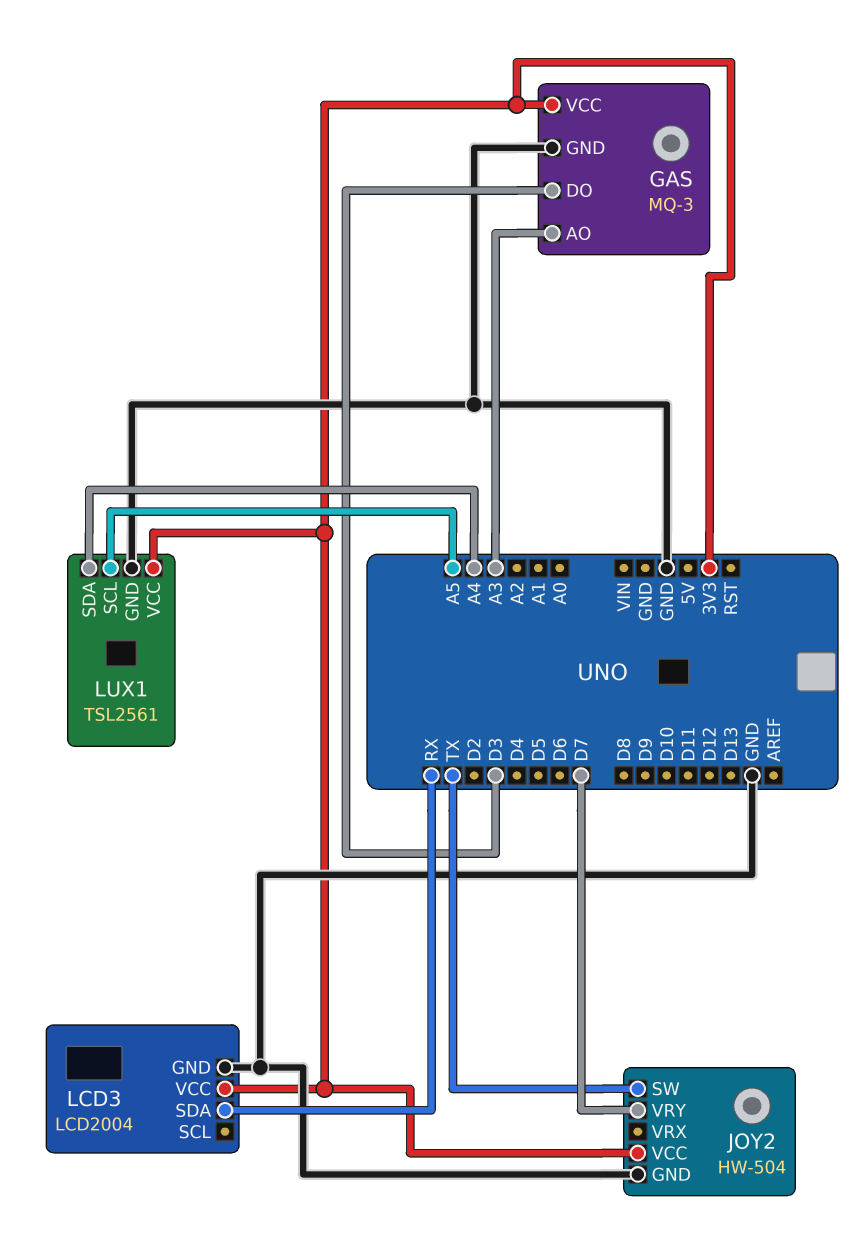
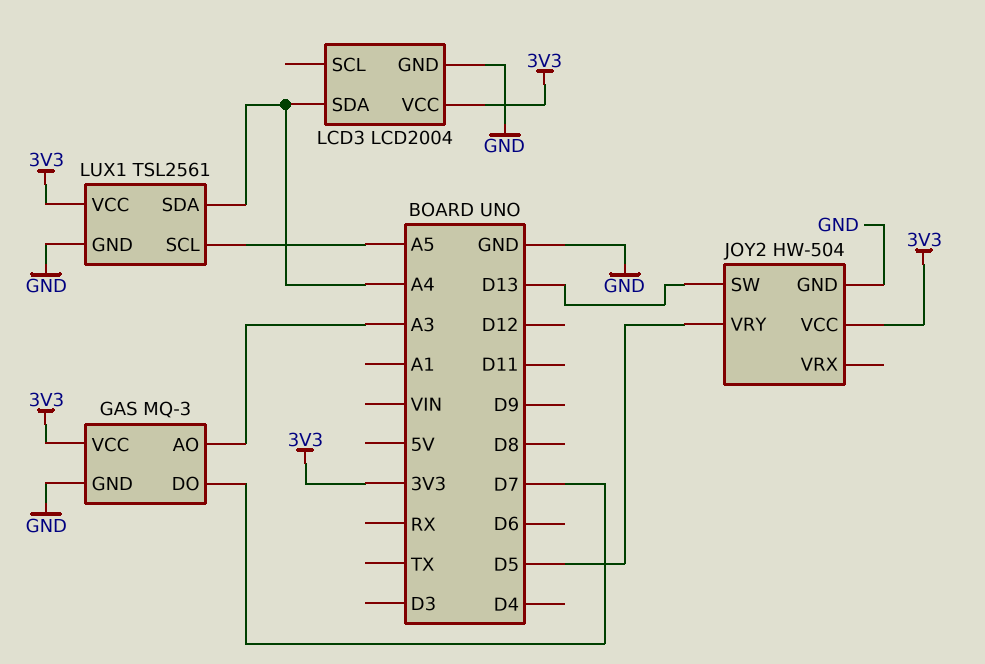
GAS pin DO: D3 -> D7
JOY2 pin SW: TX -> D13
JOY2 pin VRY: D7 -> D5
LCD3 pin SDA: RX -> A4

